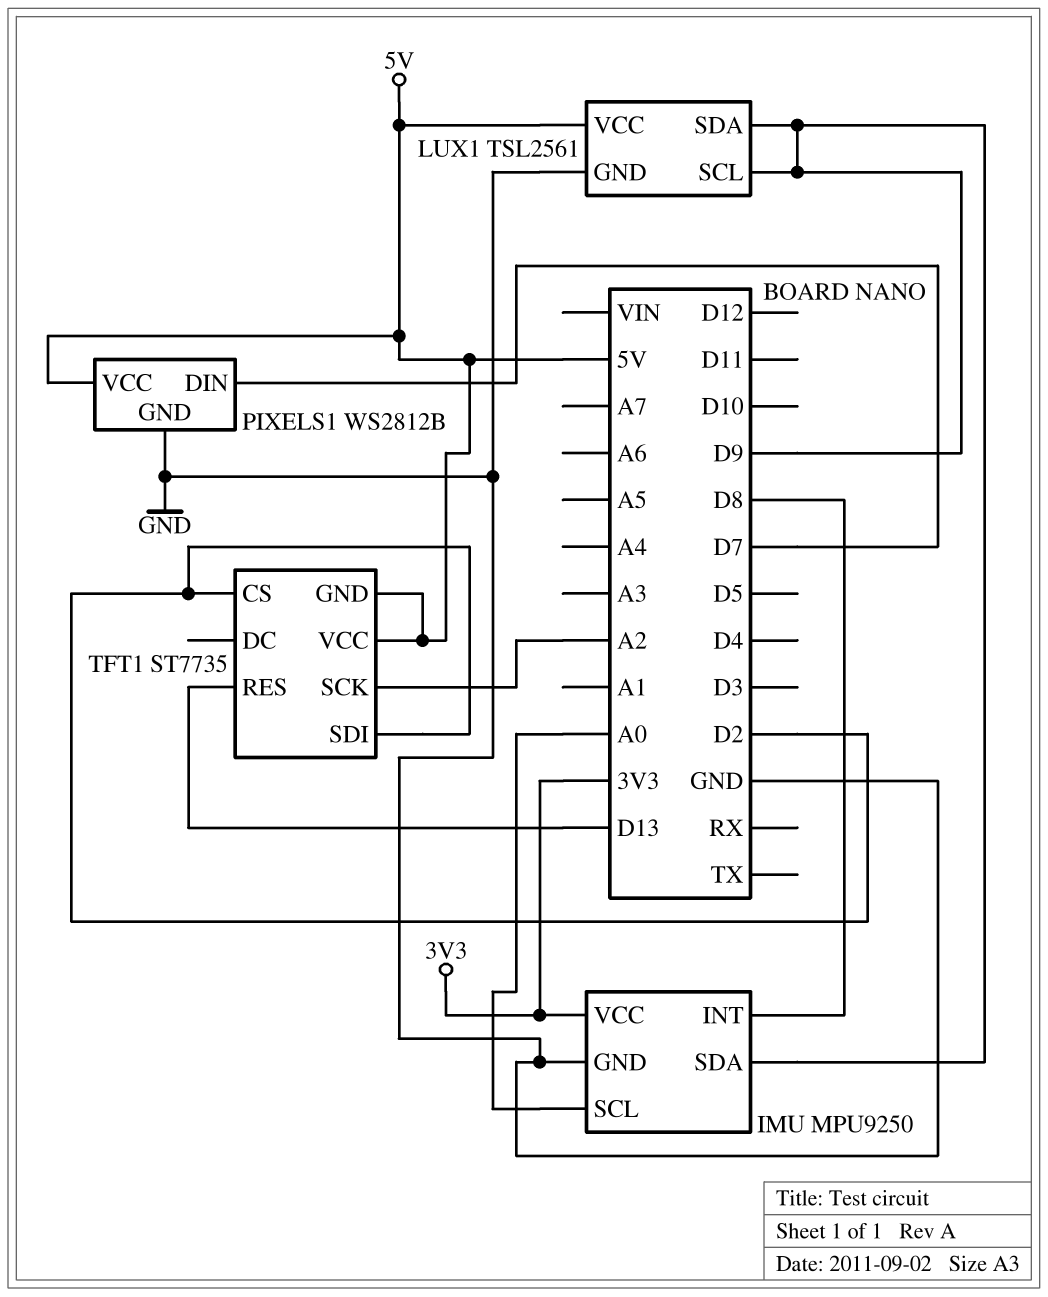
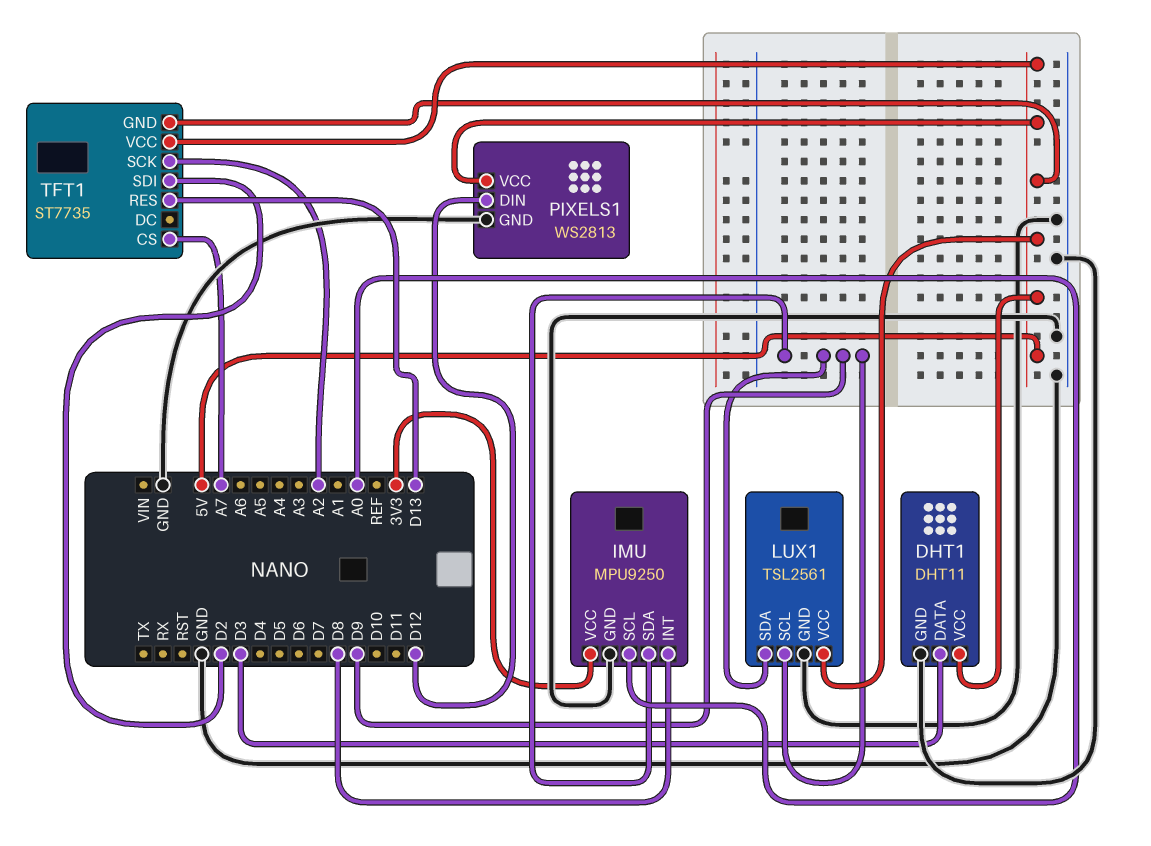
DHT1: none -> DHT11
DHT1 pin DATA: none -> D3
DHT1 pin GND: none -> GND
DHT1 pin VCC: none -> 5V
PIXELS1: WS2812B -> WS2813
PIXELS1 pin DIN: D7 -> D12
TFT1 pin CS: D2 -> A7

